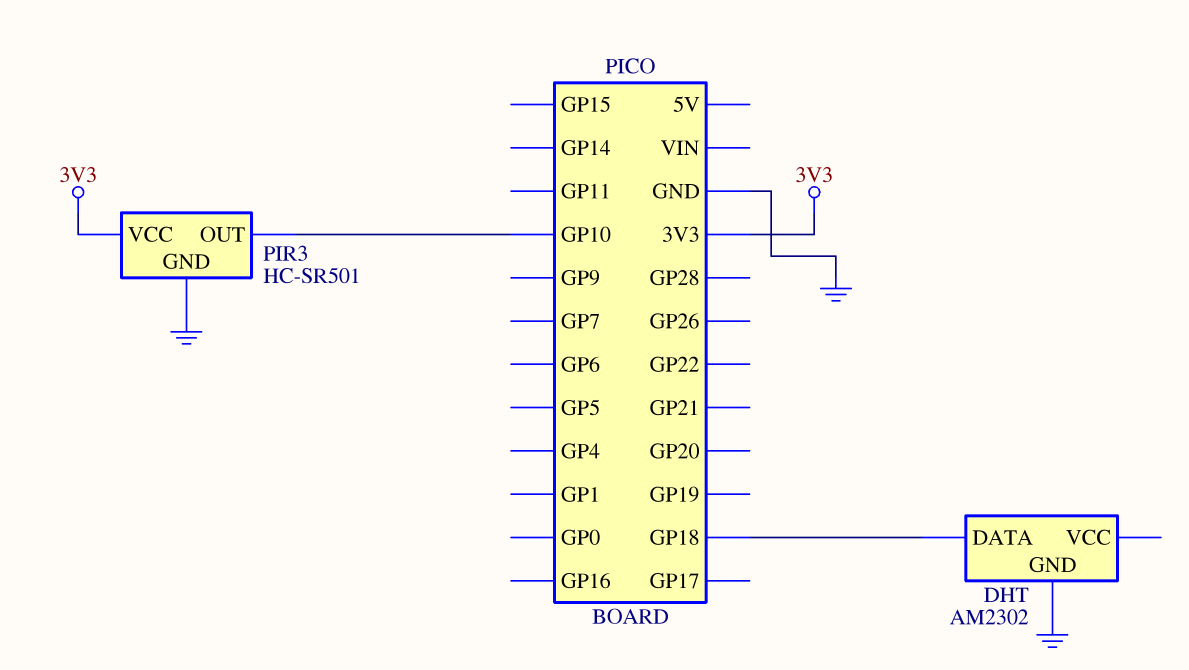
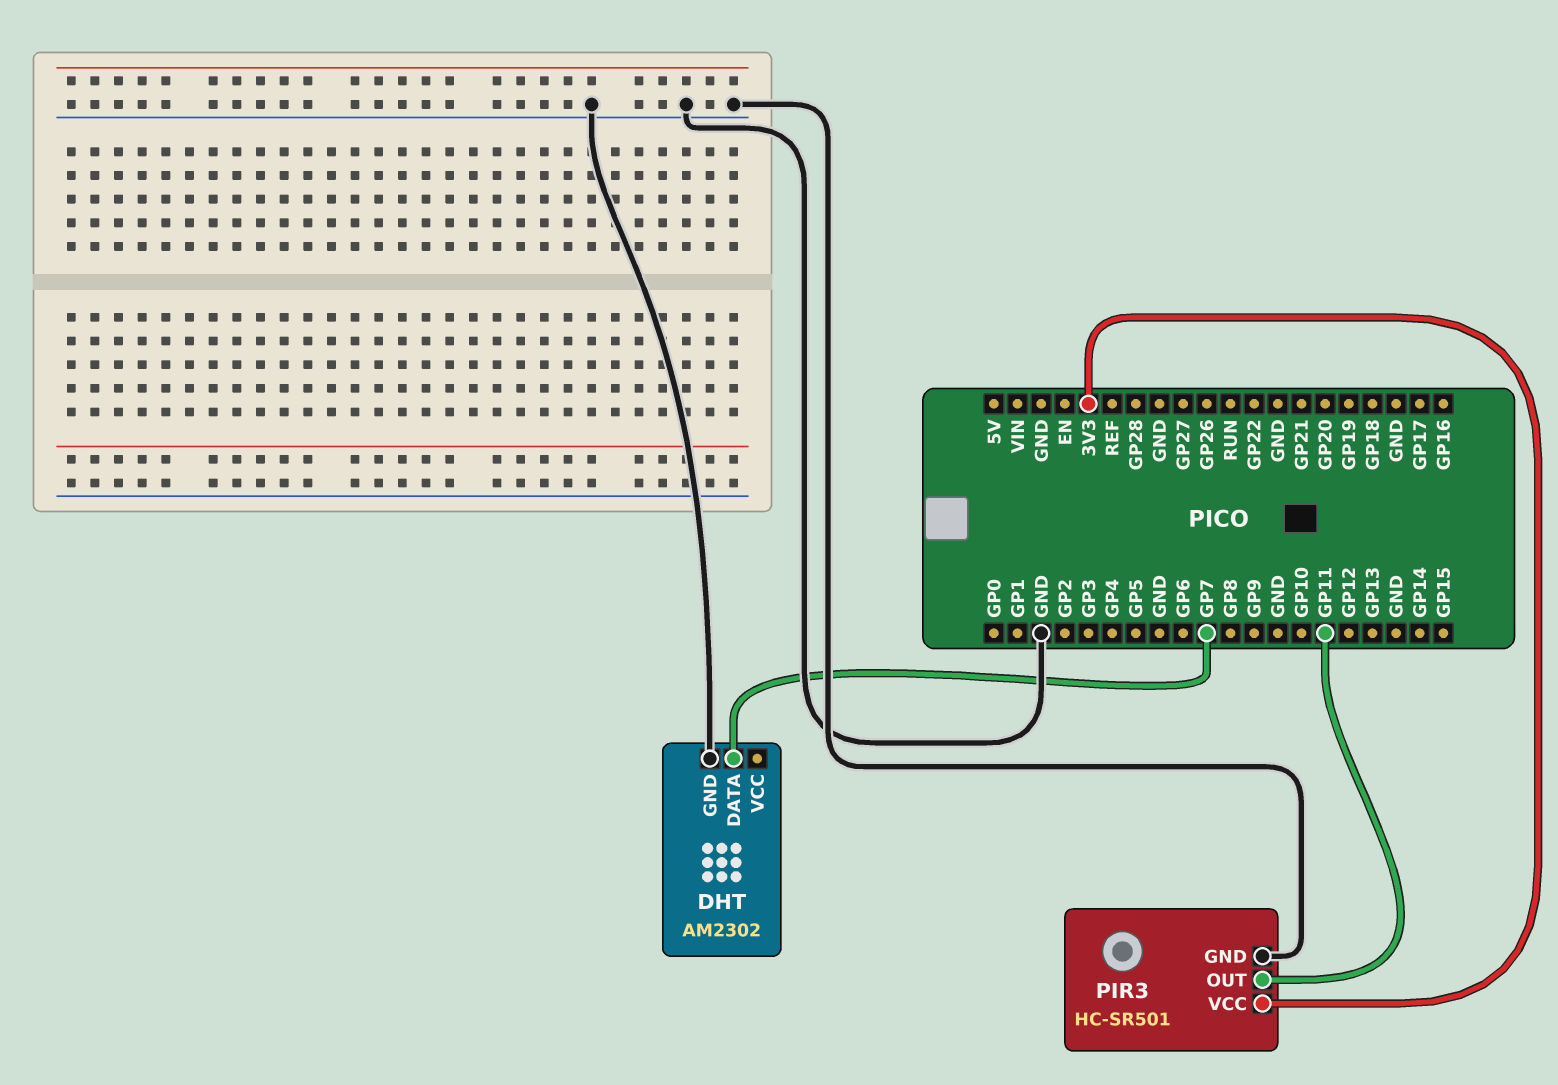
DHT pin DATA: GP18 -> GP7
PIR3 pin OUT: GP10 -> GP11

